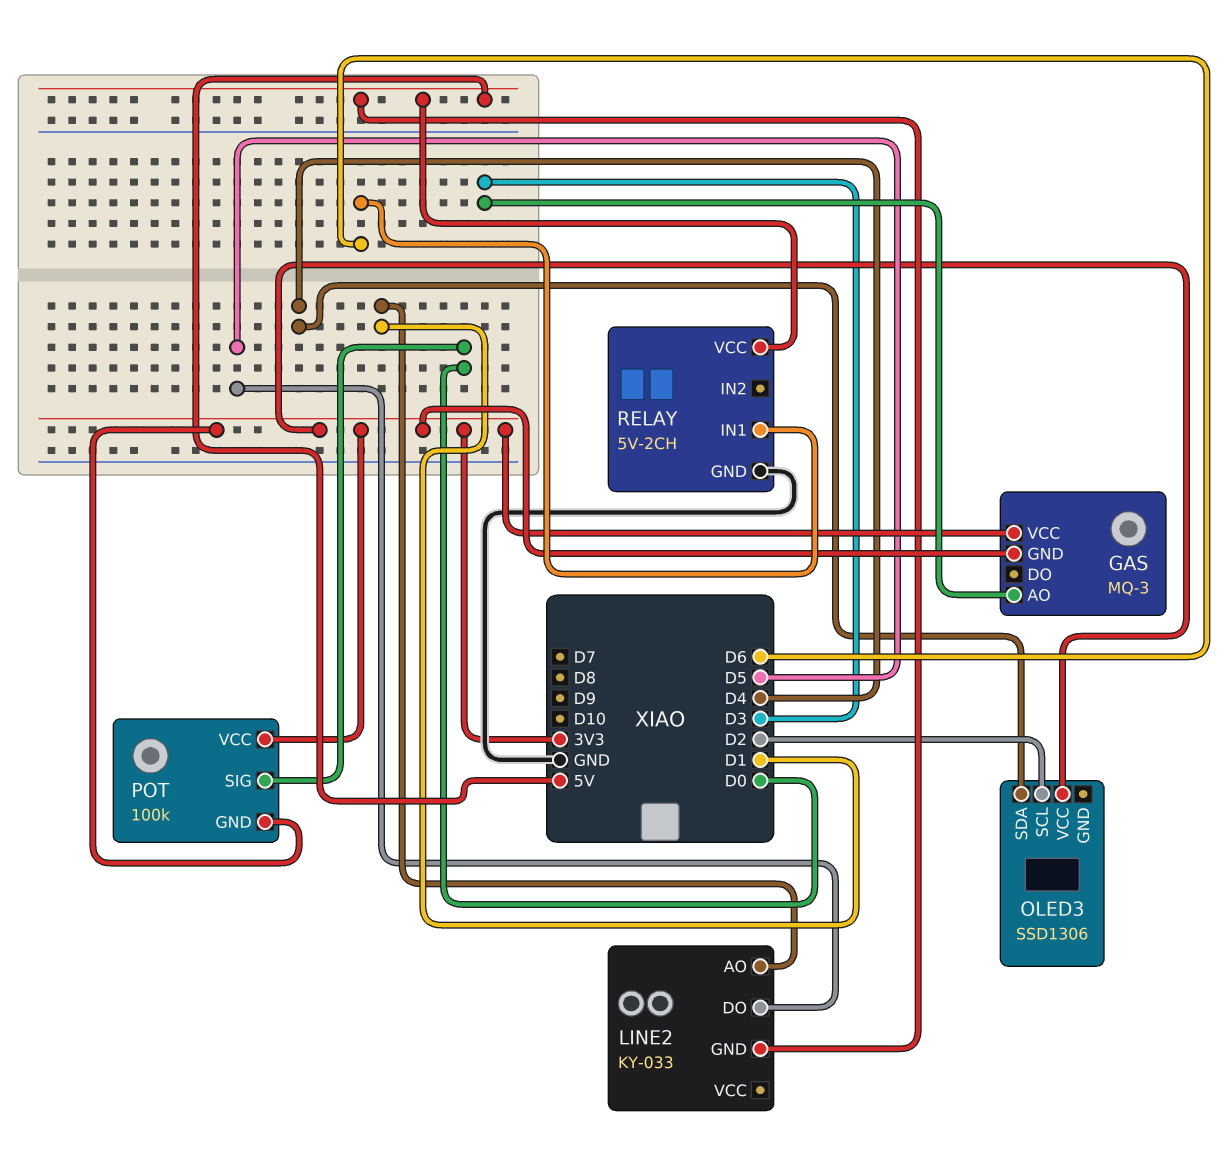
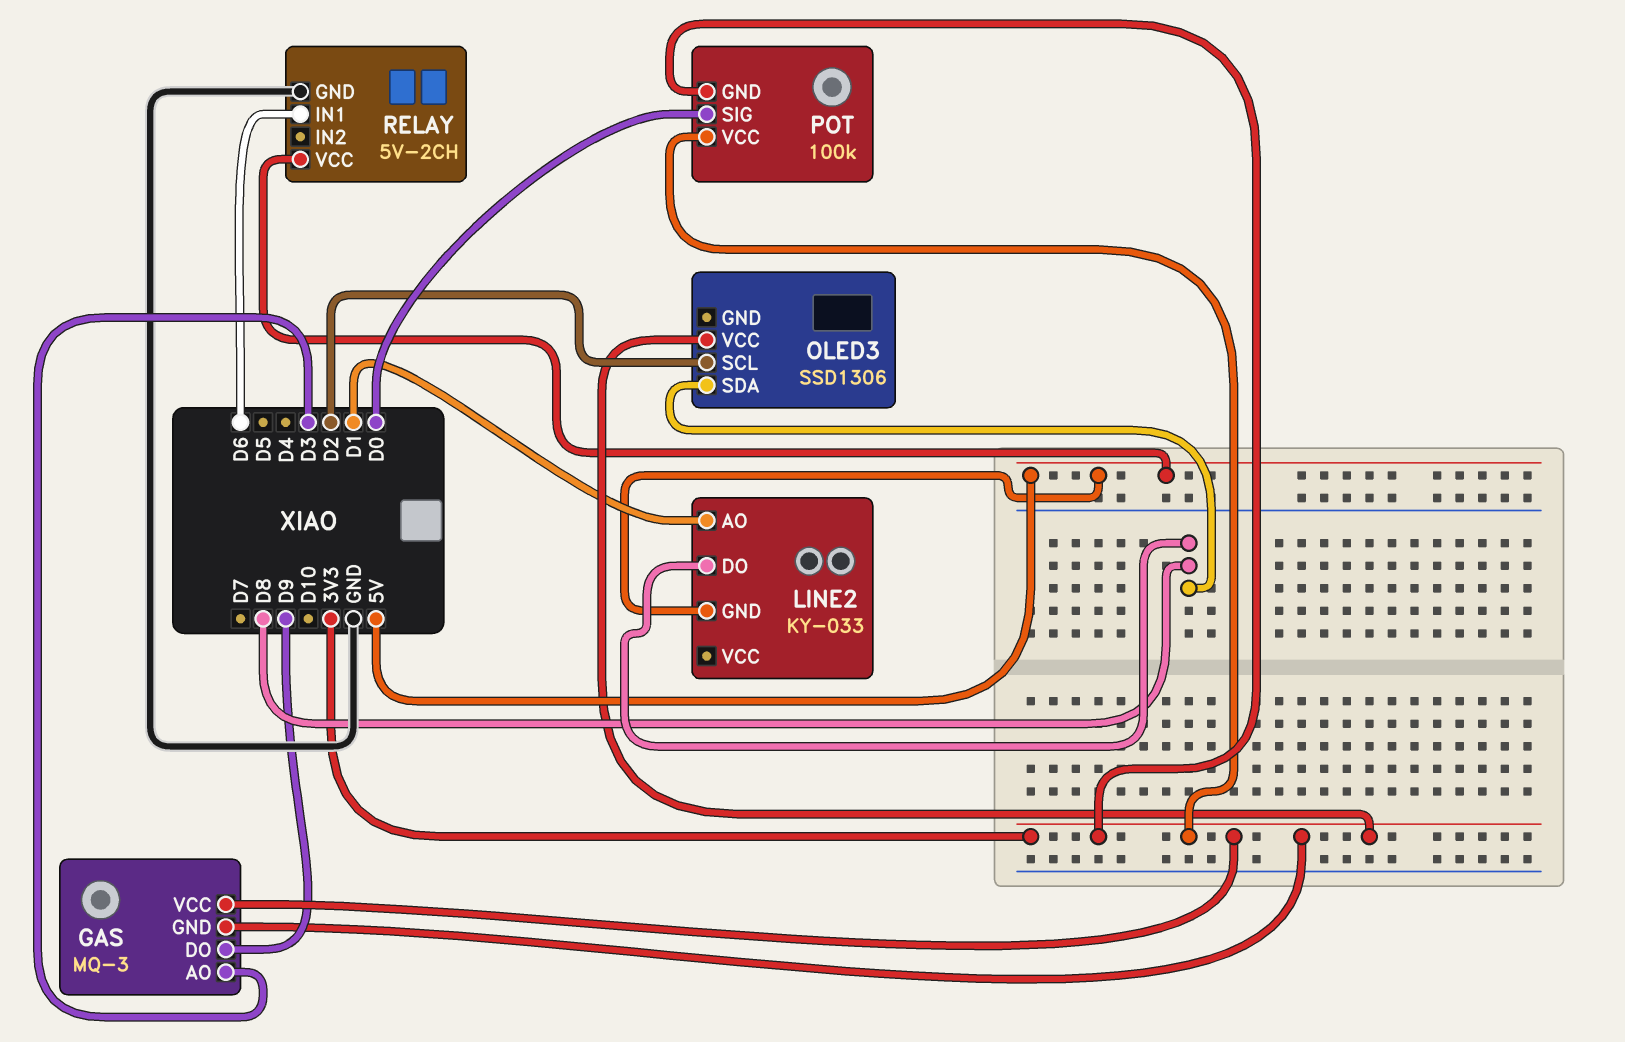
GAS pin DO: none -> D9
LINE2 pin DO: D5 -> D8
OLED3 pin SDA: D4 -> D8

